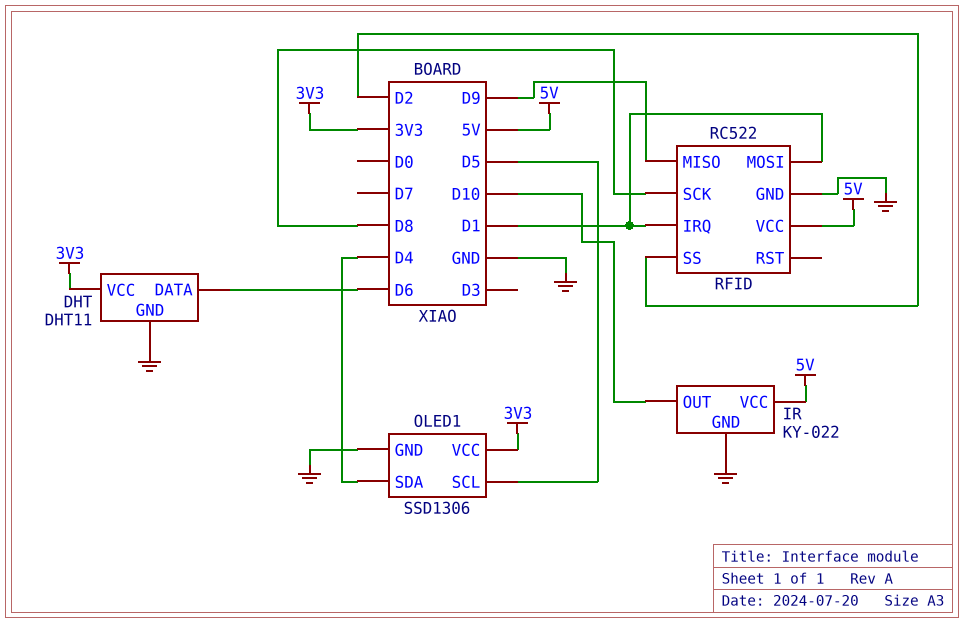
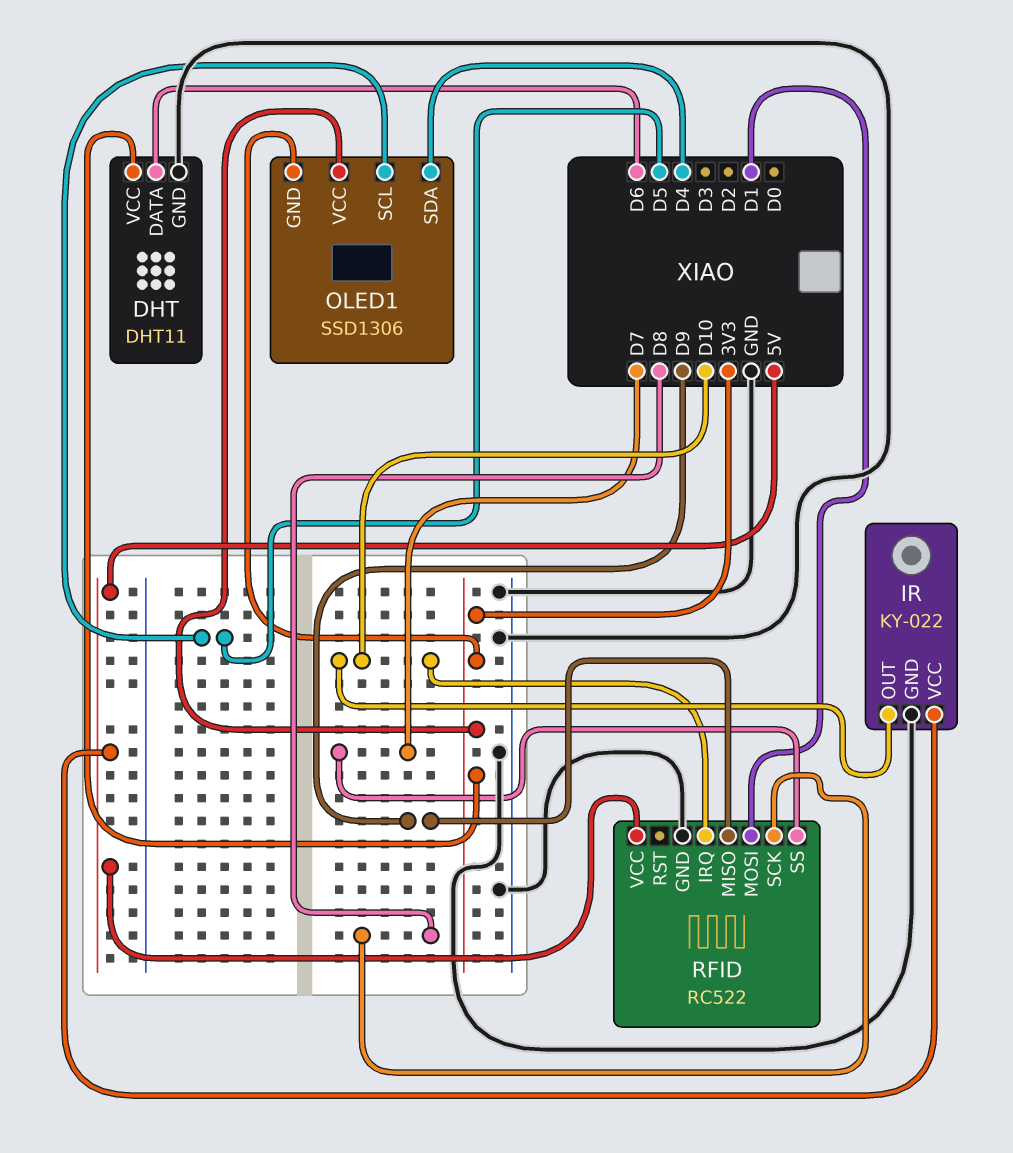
OLED1 pin GND: GND -> 3V3
RFID pin IRQ: D1 -> D10
RFID pin SS: D2 -> D7

